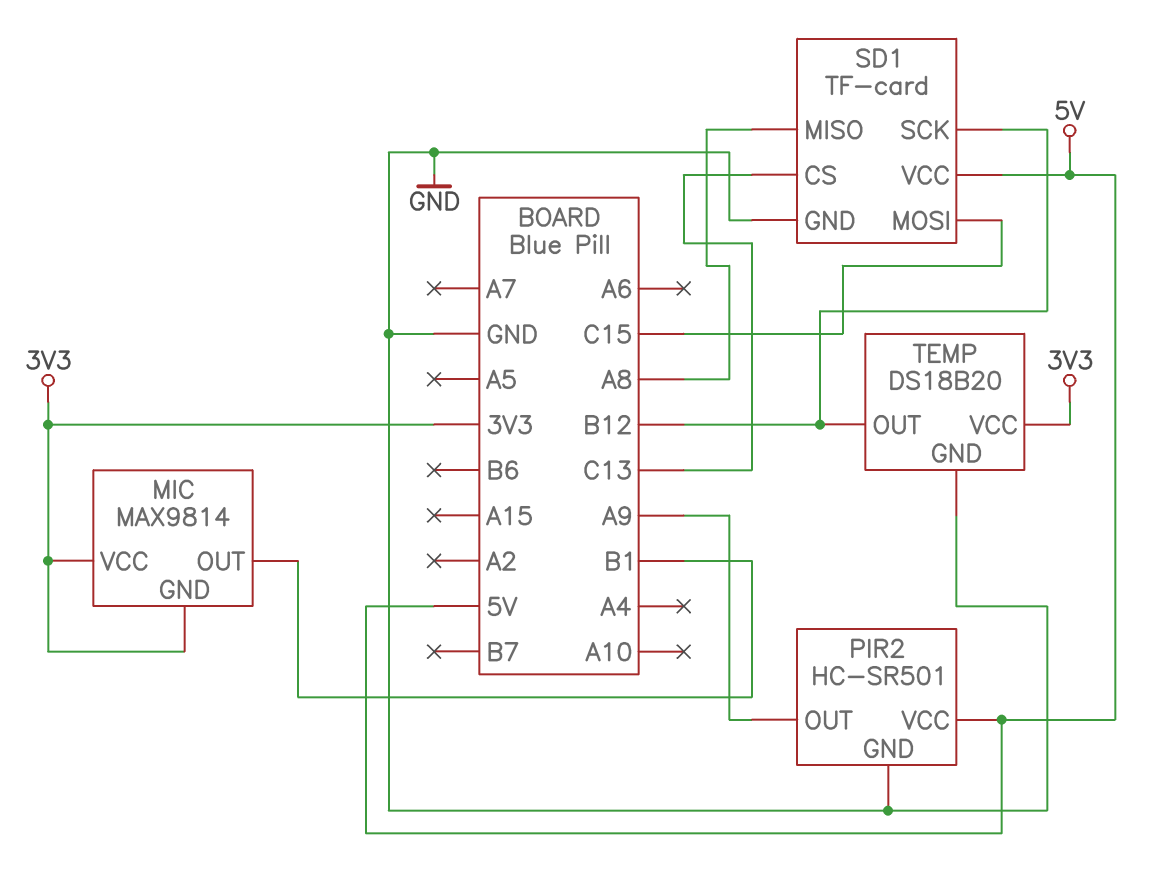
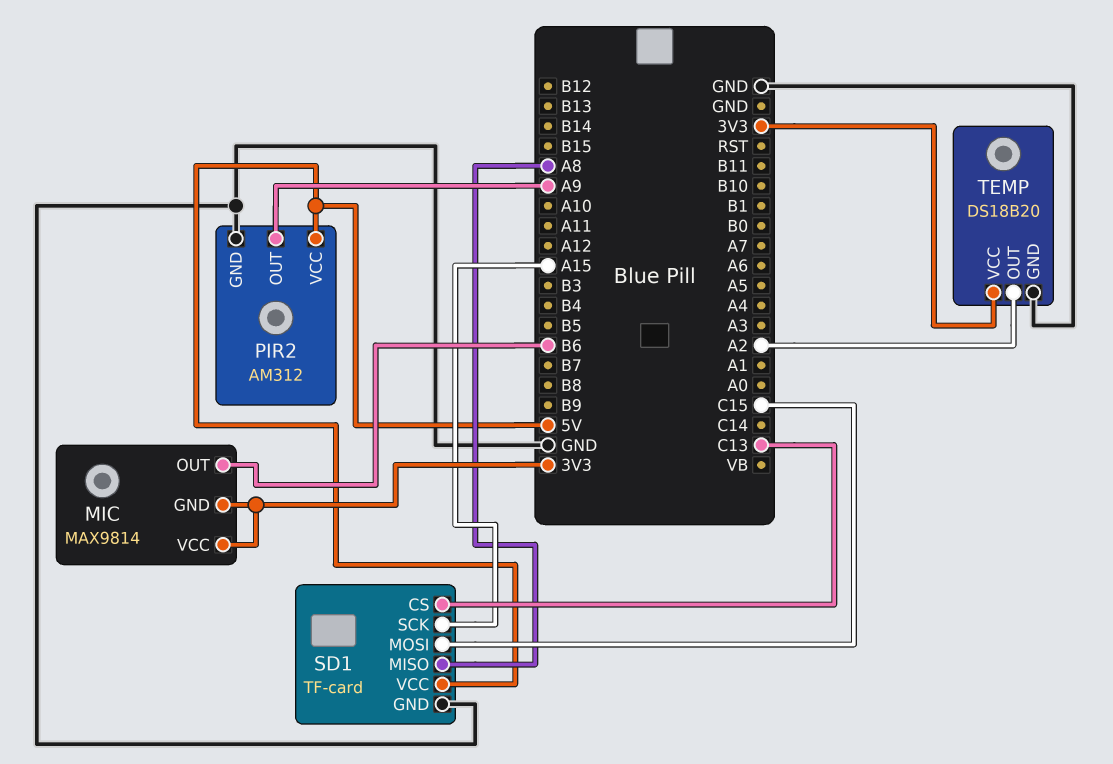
MIC pin OUT: B1 -> B6
PIR2: HC-SR501 -> AM312
SD1 pin SCK: B12 -> A15
TEMP pin OUT: B12 -> A2

